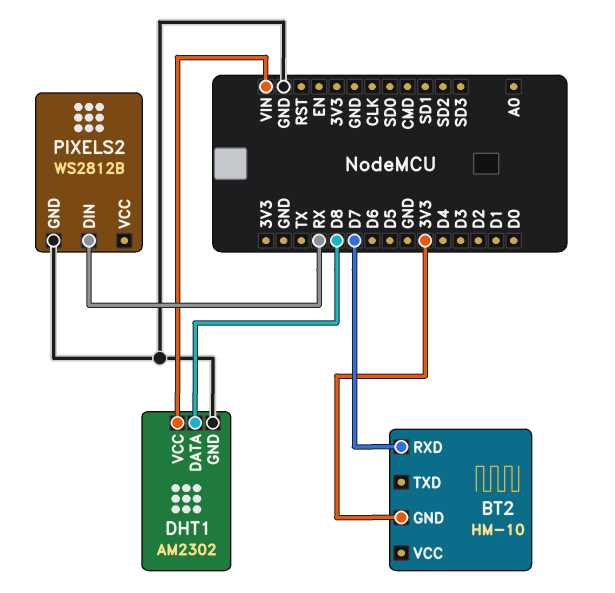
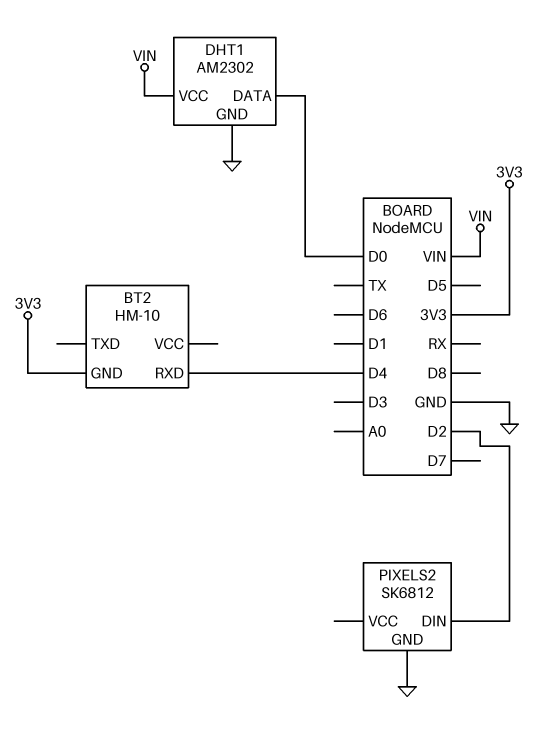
BT2 pin RXD: D7 -> D4
DHT1 pin DATA: D8 -> D0
PIXELS2: WS2812B -> SK6812
PIXELS2 pin DIN: RX -> D2

